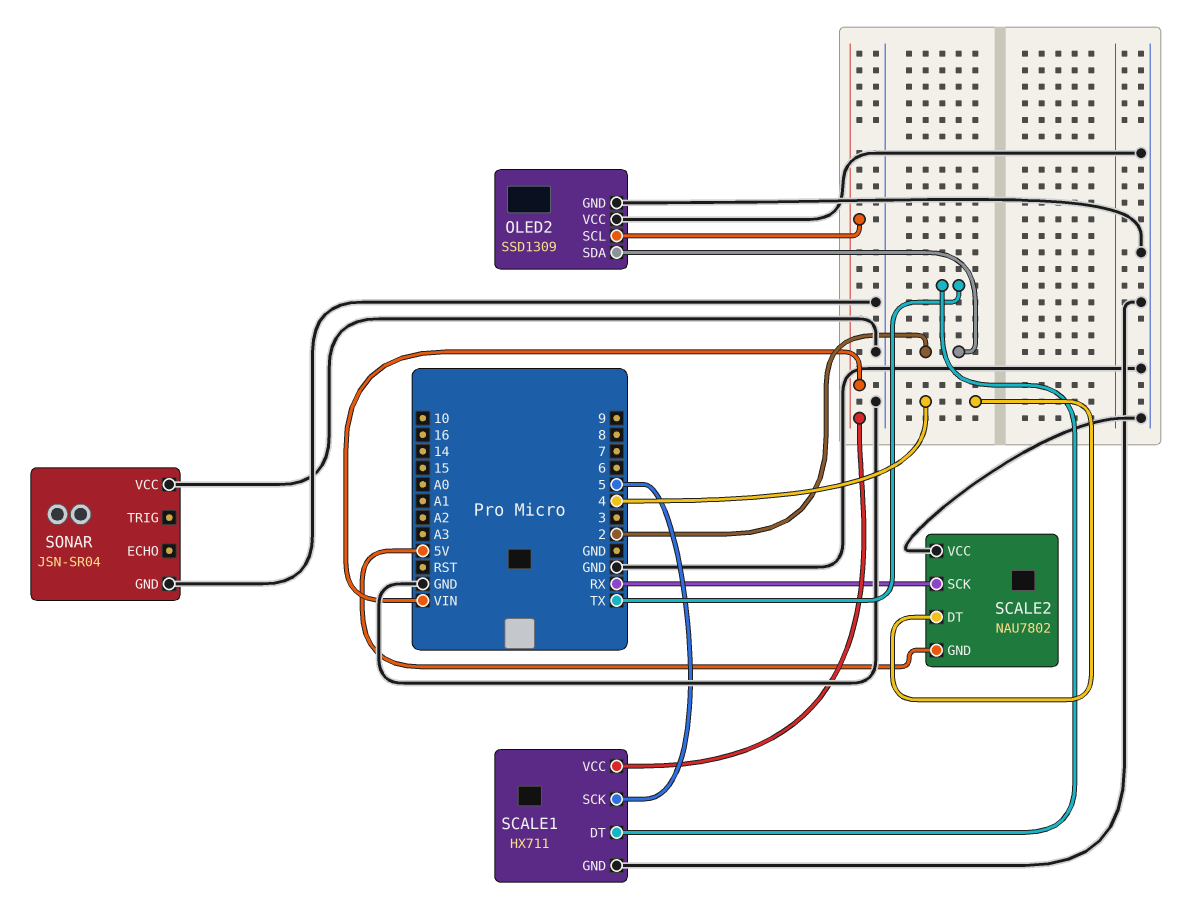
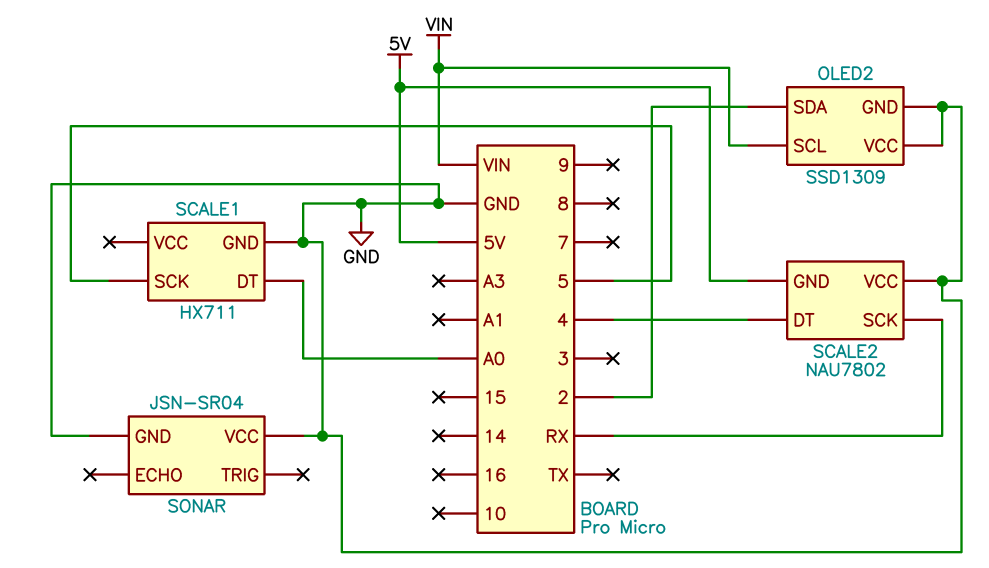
SCALE1 pin DT: TX -> A0
SCALE1 pin VCC: VIN -> none

